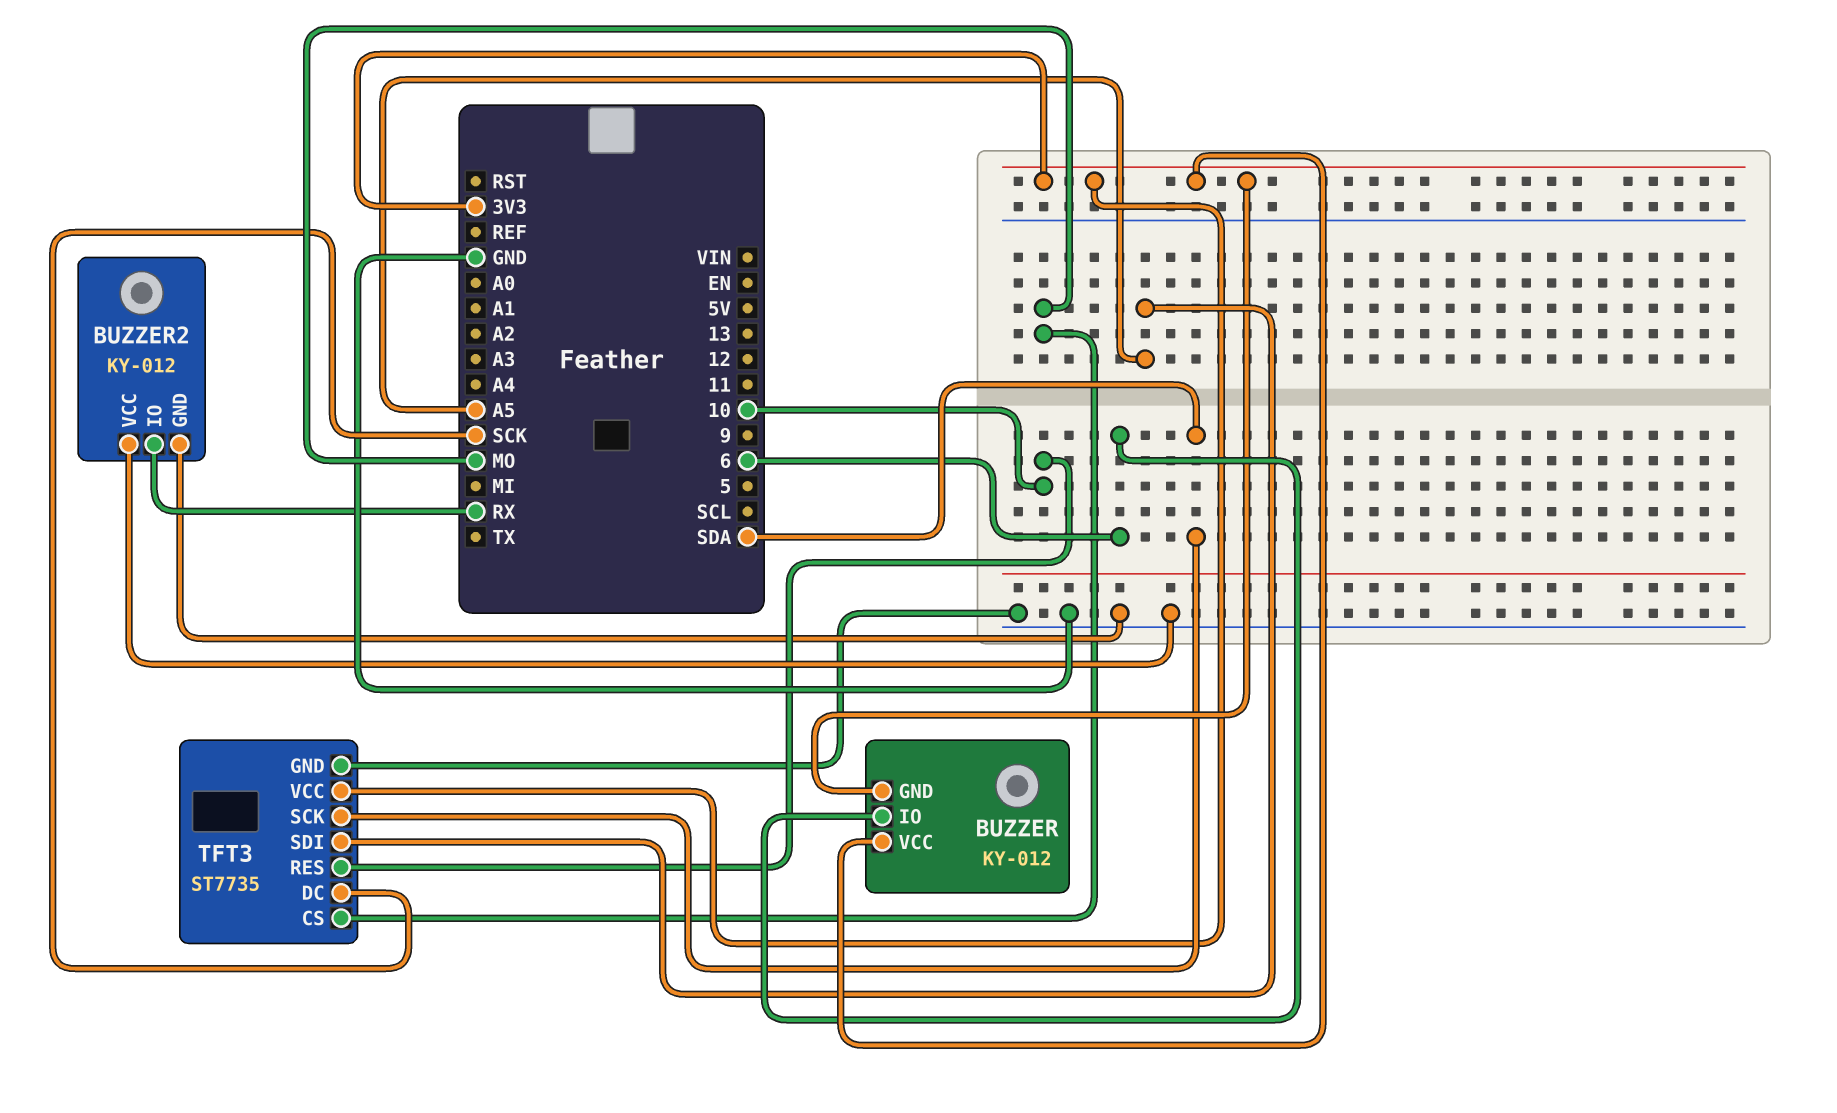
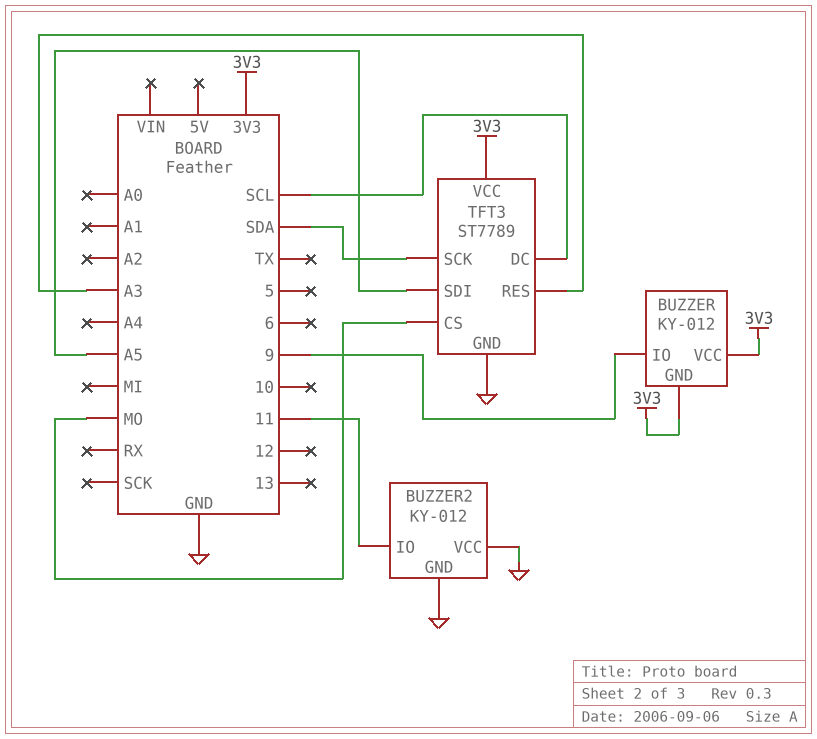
BUZZER pin IO: 6 -> 9
BUZZER2 pin IO: RX -> 11
TFT3: ST7735 -> ST7789
TFT3 pin DC: SCK -> SCL
TFT3 pin RES: 10 -> A3

